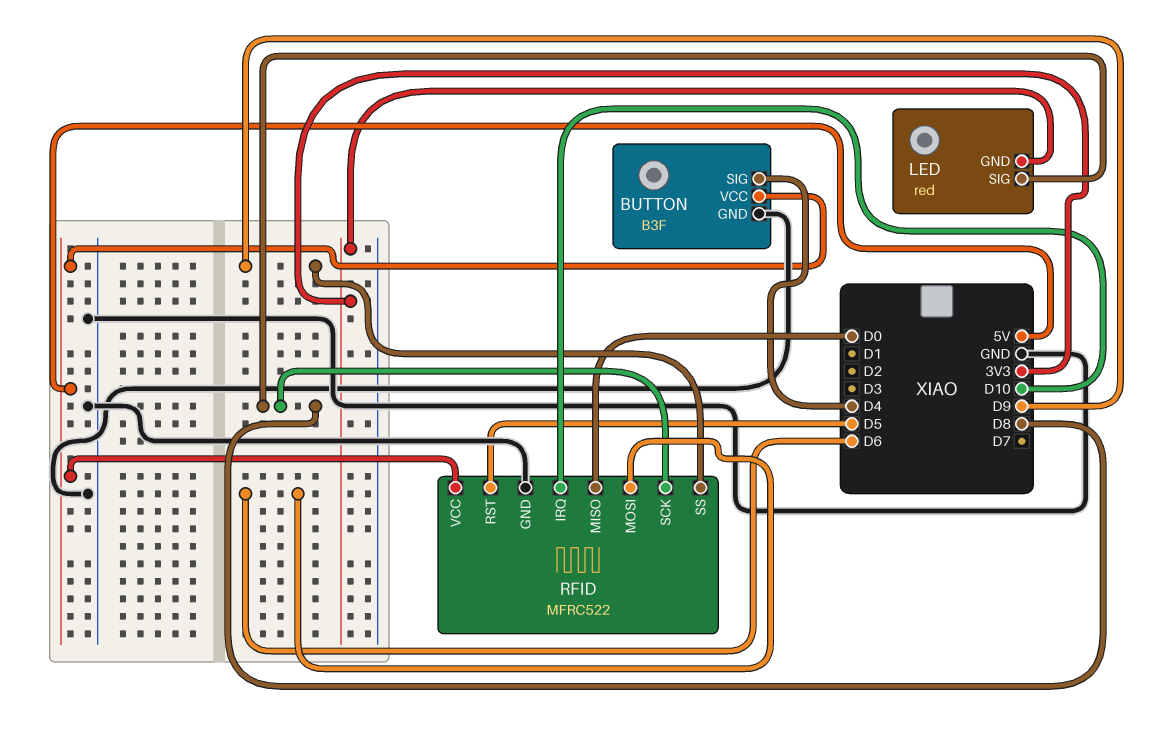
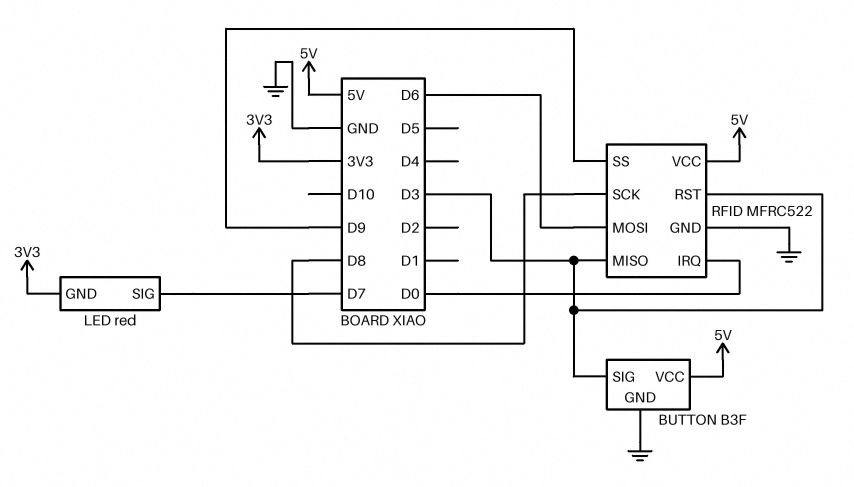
BUTTON pin SIG: D4 -> D3
LED pin SIG: D8 -> D7
RFID pin IRQ: D10 -> D0
RFID pin MISO: D0 -> D3
RFID pin RST: D5 -> D3

